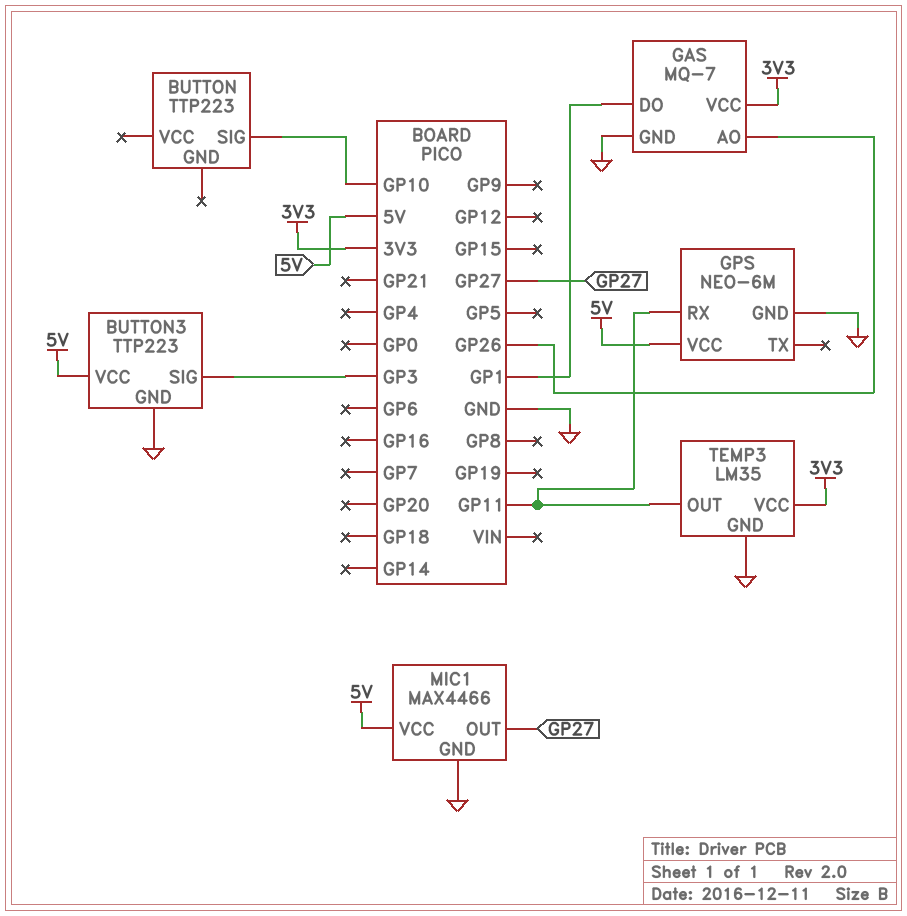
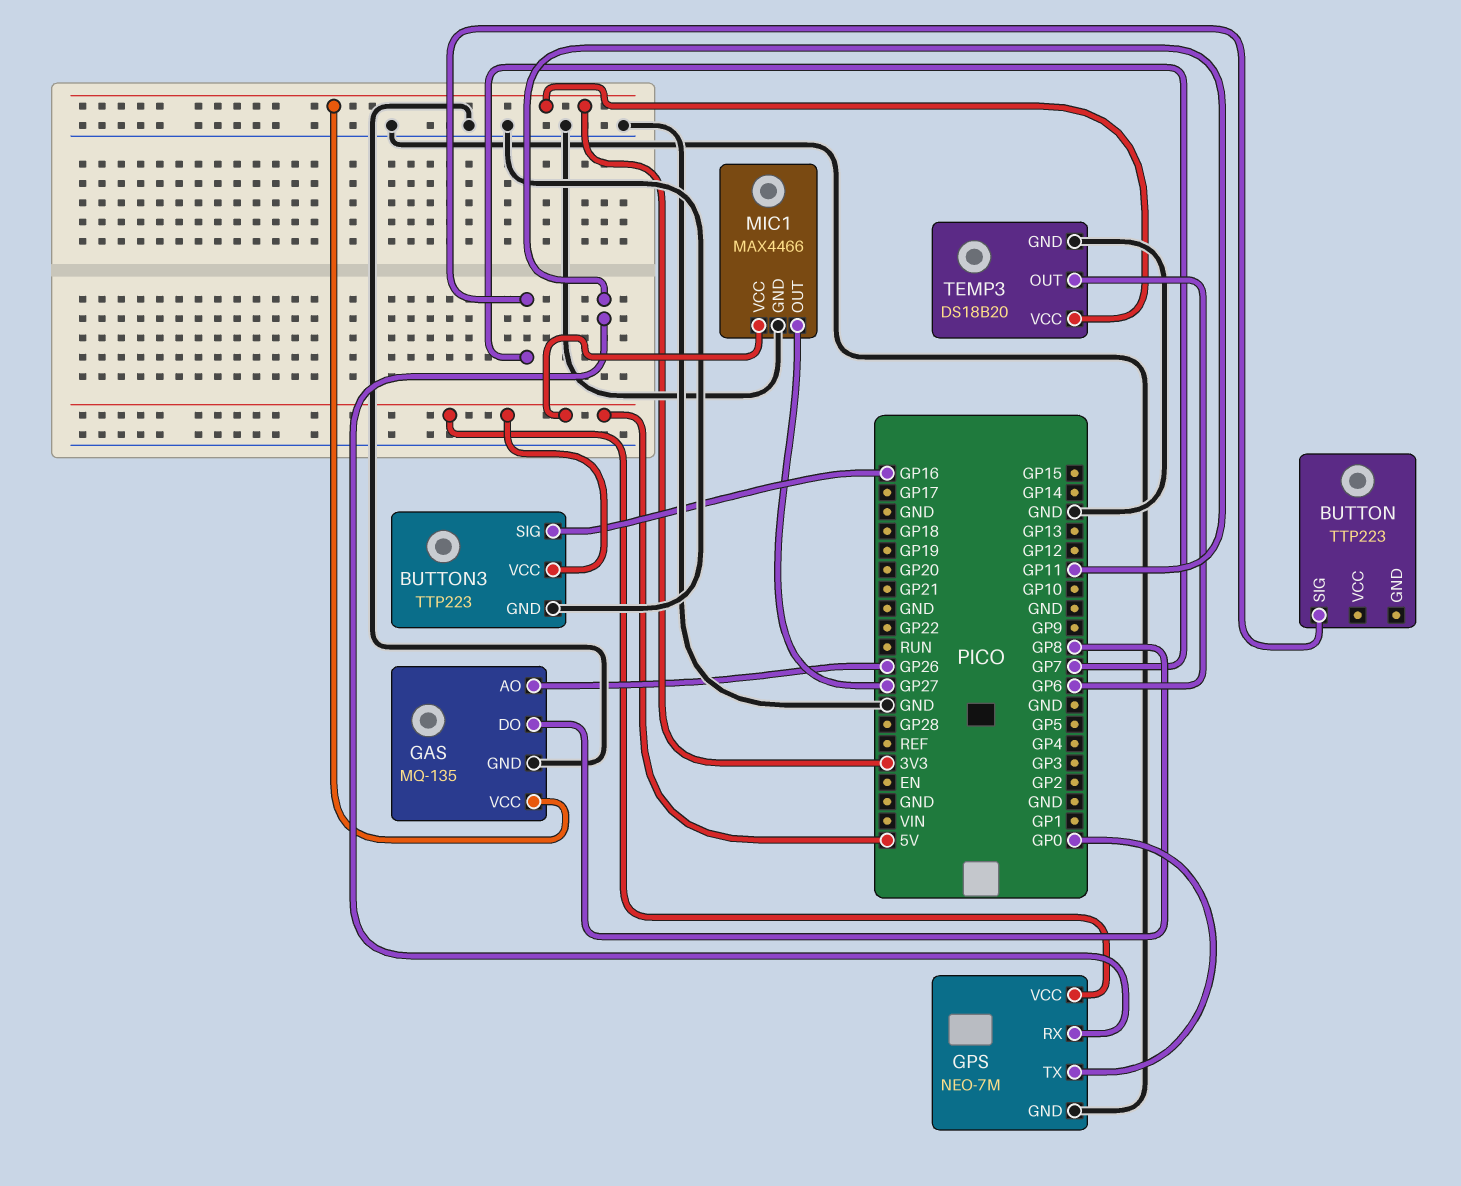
BUTTON pin SIG: GP10 -> GP7
BUTTON3 pin SIG: GP3 -> GP16
GAS: MQ-7 -> MQ-135
GAS pin DO: GP1 -> GP8
GPS: NEO-6M -> NEO-7M
GPS pin TX: none -> GP0
TEMP3: LM35 -> DS18B20
TEMP3 pin OUT: GP11 -> GP6

